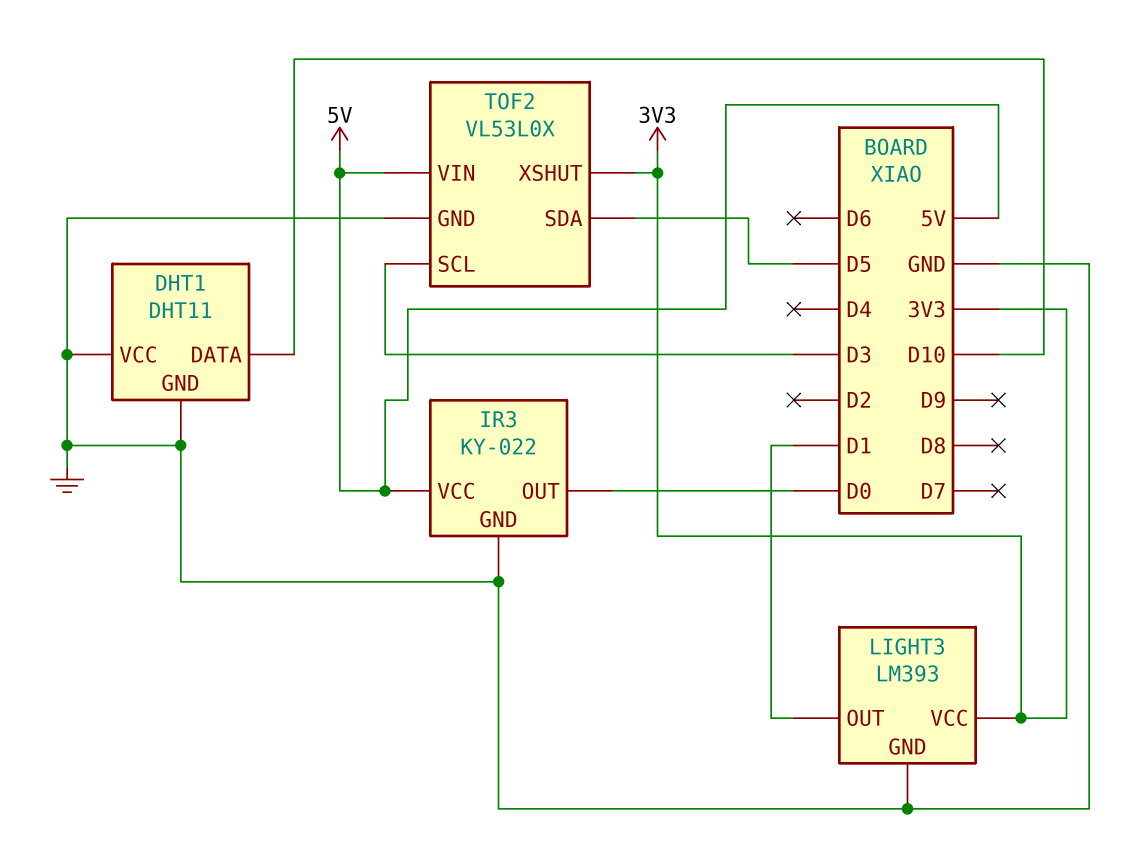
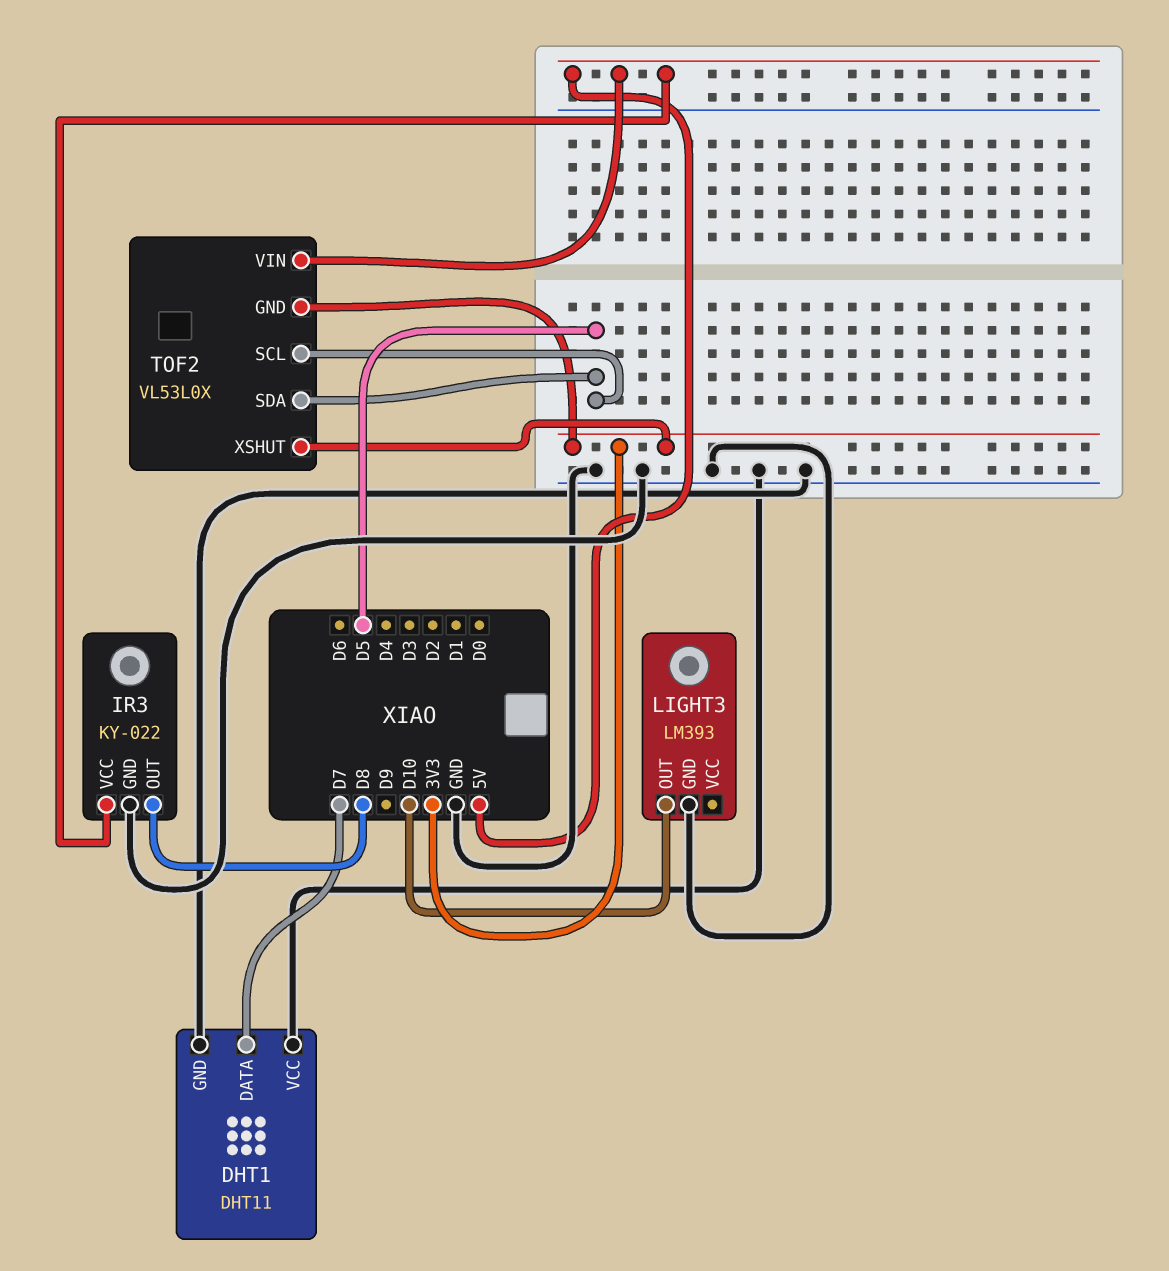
DHT1 pin DATA: D10 -> D7
IR3 pin OUT: D0 -> D8
LIGHT3 pin OUT: D1 -> D10
LIGHT3 pin VCC: 3V3 -> none
TOF2 pin GND: GND -> 3V3
TOF2 pin SCL: D3 -> D5

